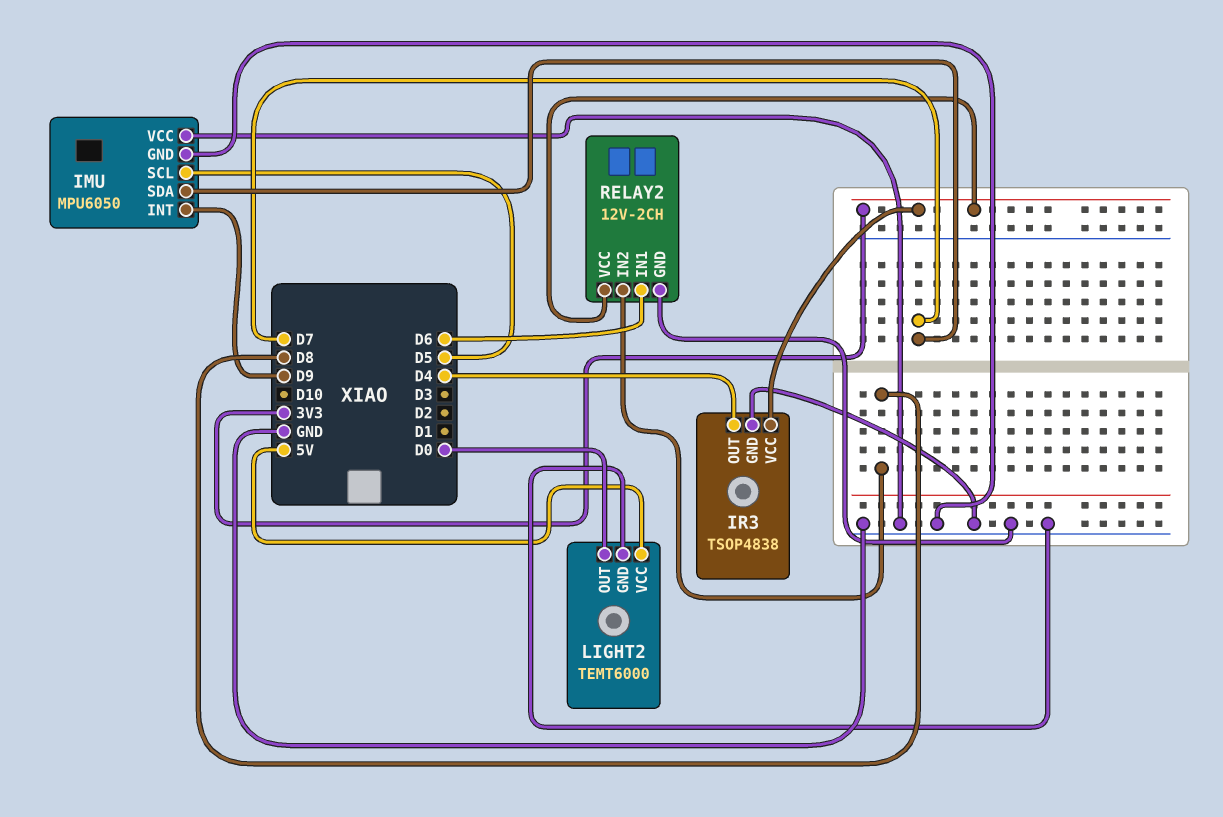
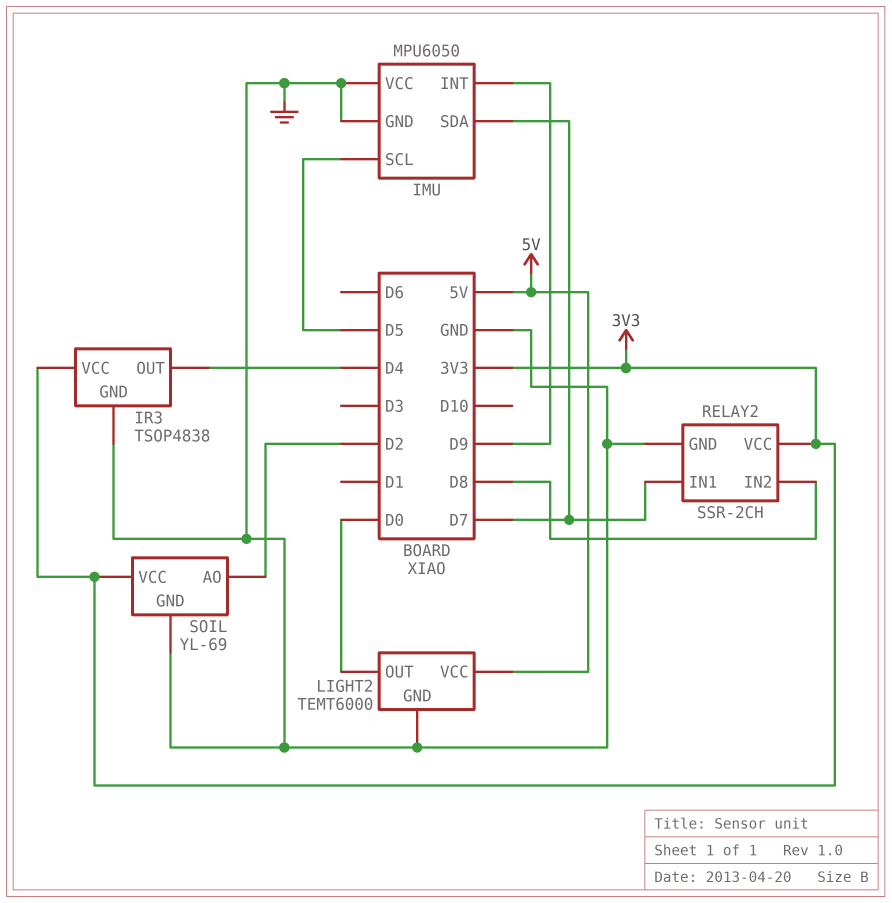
RELAY2: 12V-2CH -> SSR-2CH
RELAY2 pin IN1: D6 -> D7
SOIL: none -> YL-69
SOIL pin AO: none -> D2
SOIL pin GND: none -> GND
SOIL pin VCC: none -> 3V3

